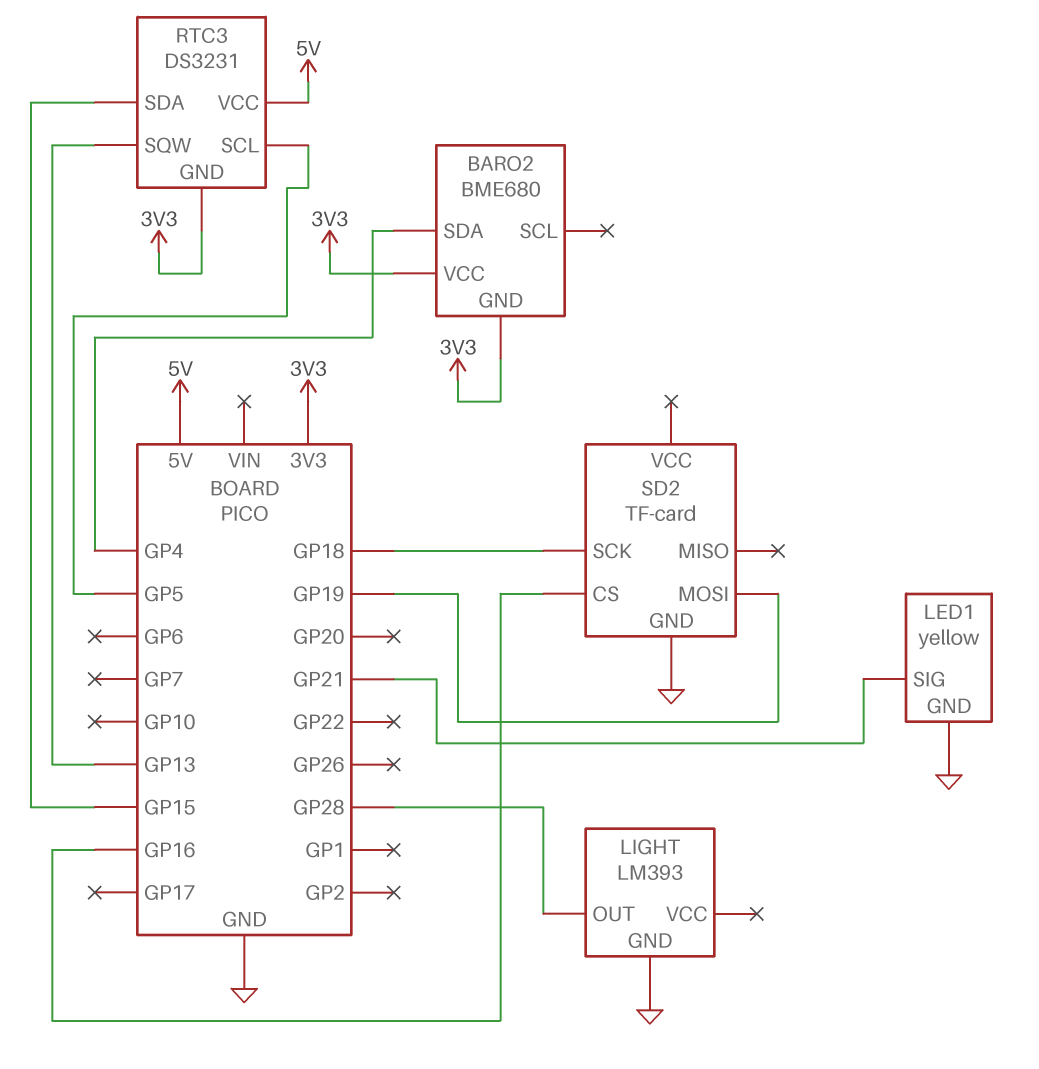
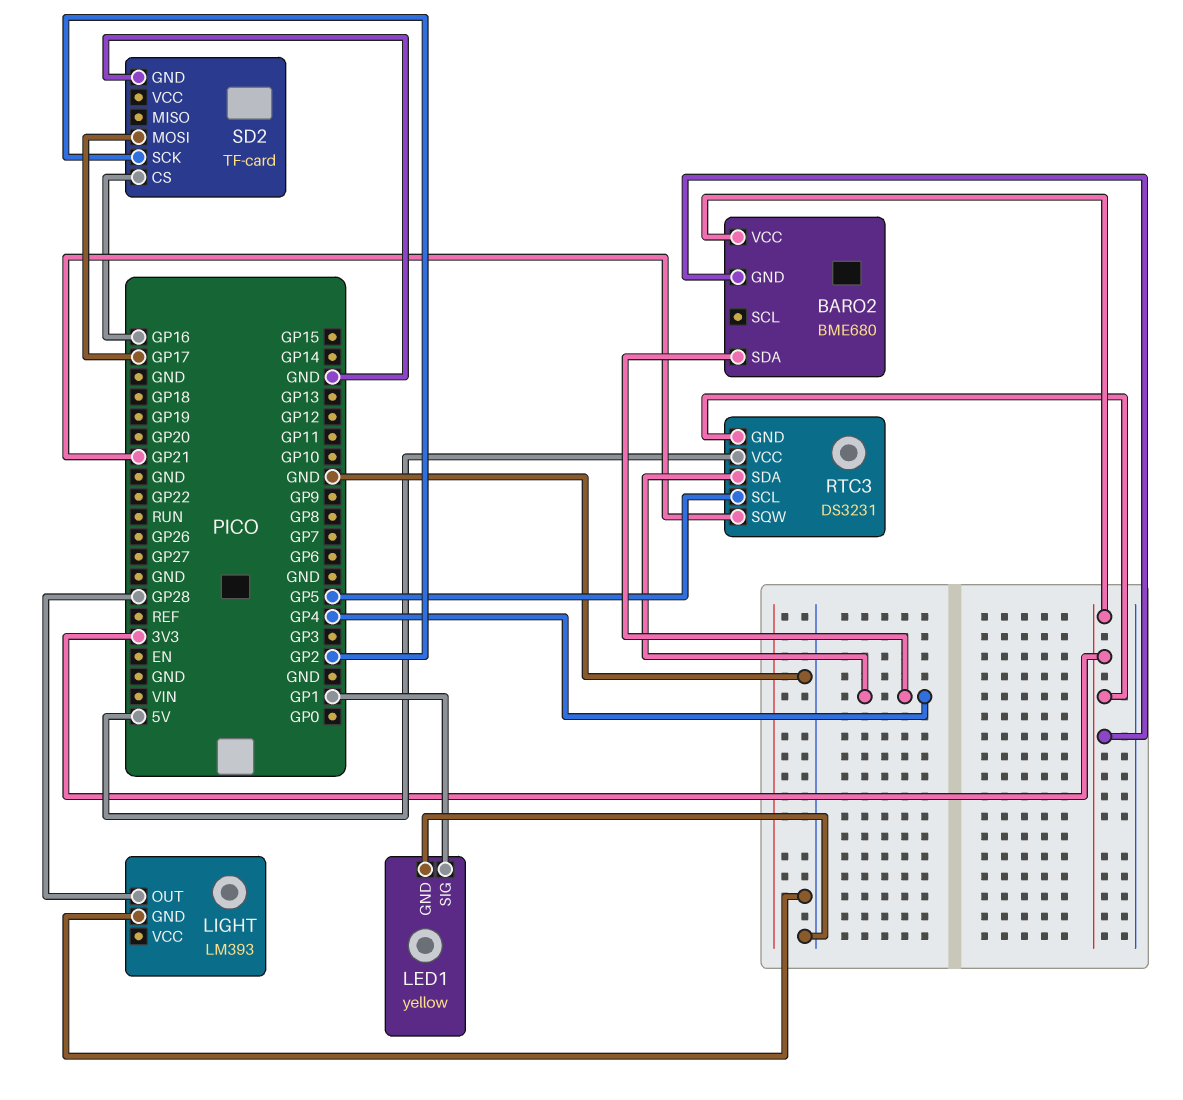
LED1 pin SIG: GP21 -> GP1
RTC3 pin SDA: GP15 -> GP4
RTC3 pin SQW: GP13 -> GP21
SD2 pin MOSI: GP19 -> GP17
SD2 pin SCK: GP18 -> GP2

